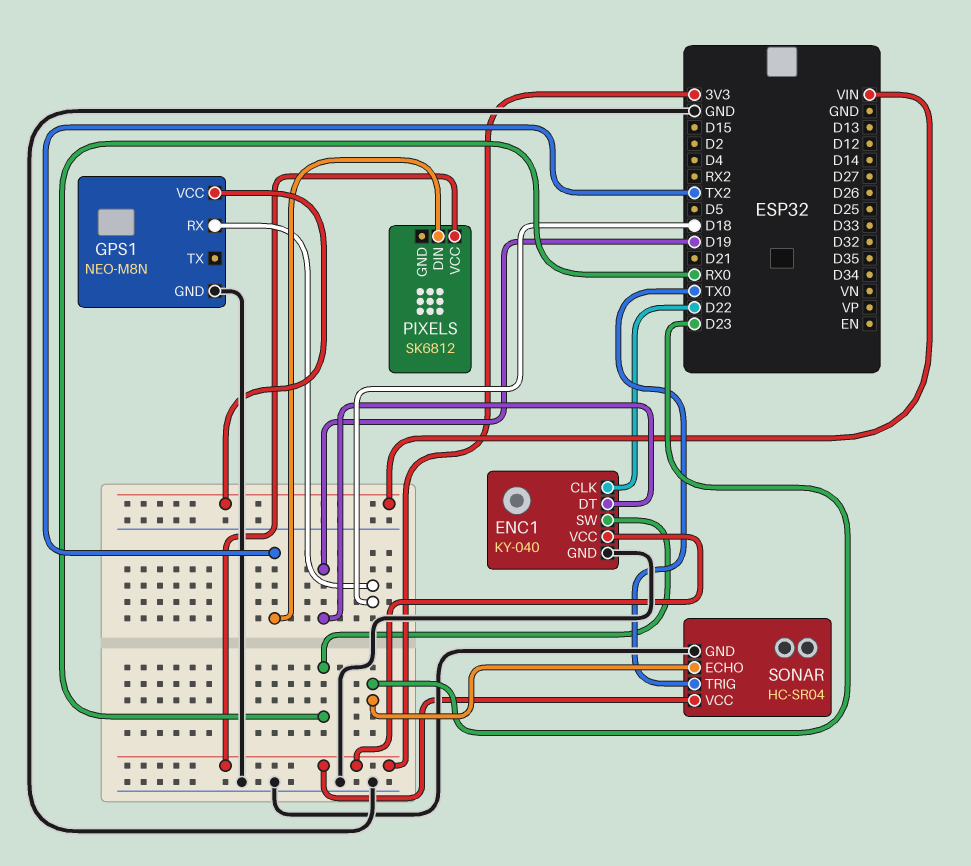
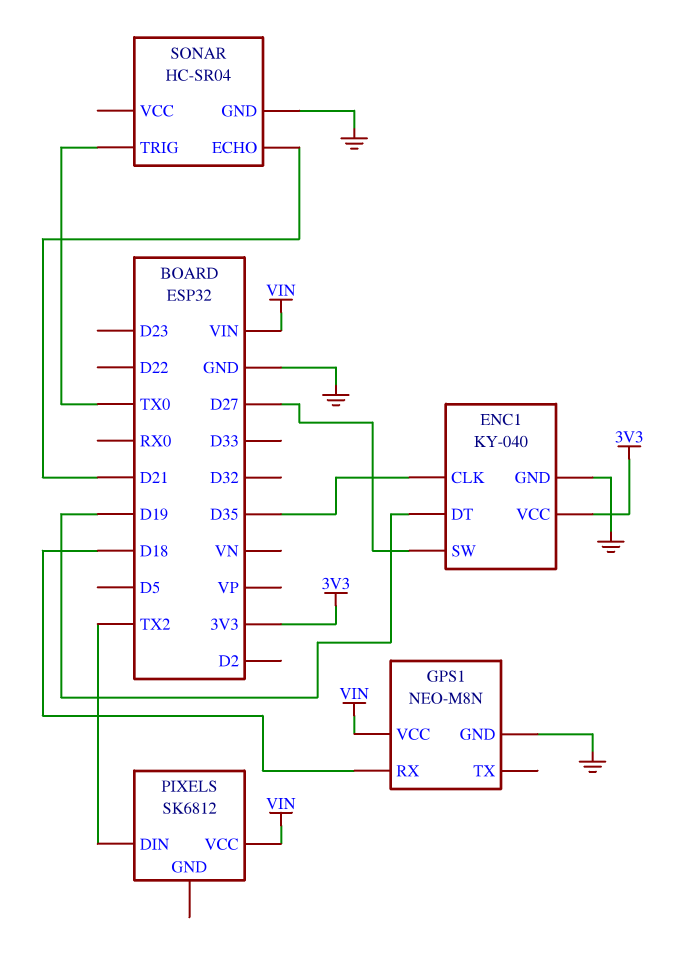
ENC1 pin CLK: D22 -> D35
ENC1 pin SW: RX0 -> D27
PIXELS pin VCC: 3V3 -> VIN
SONAR pin ECHO: D23 -> D21
SONAR pin VCC: 3V3 -> none

